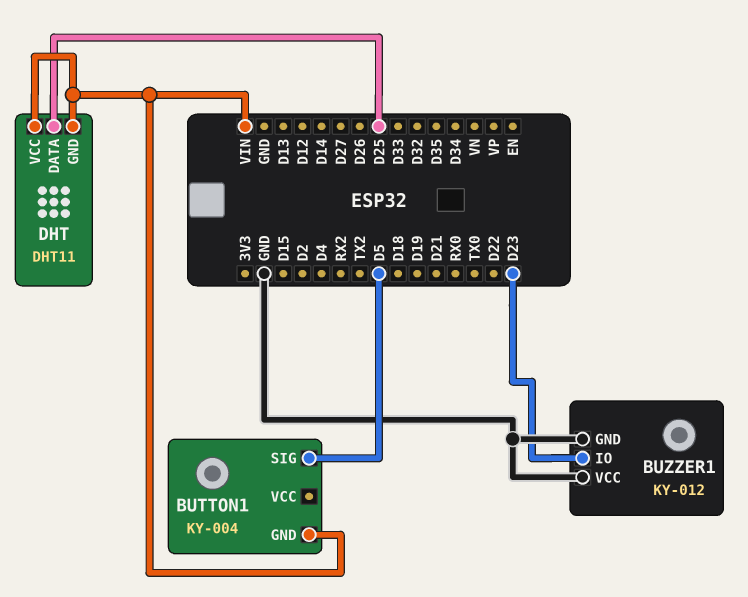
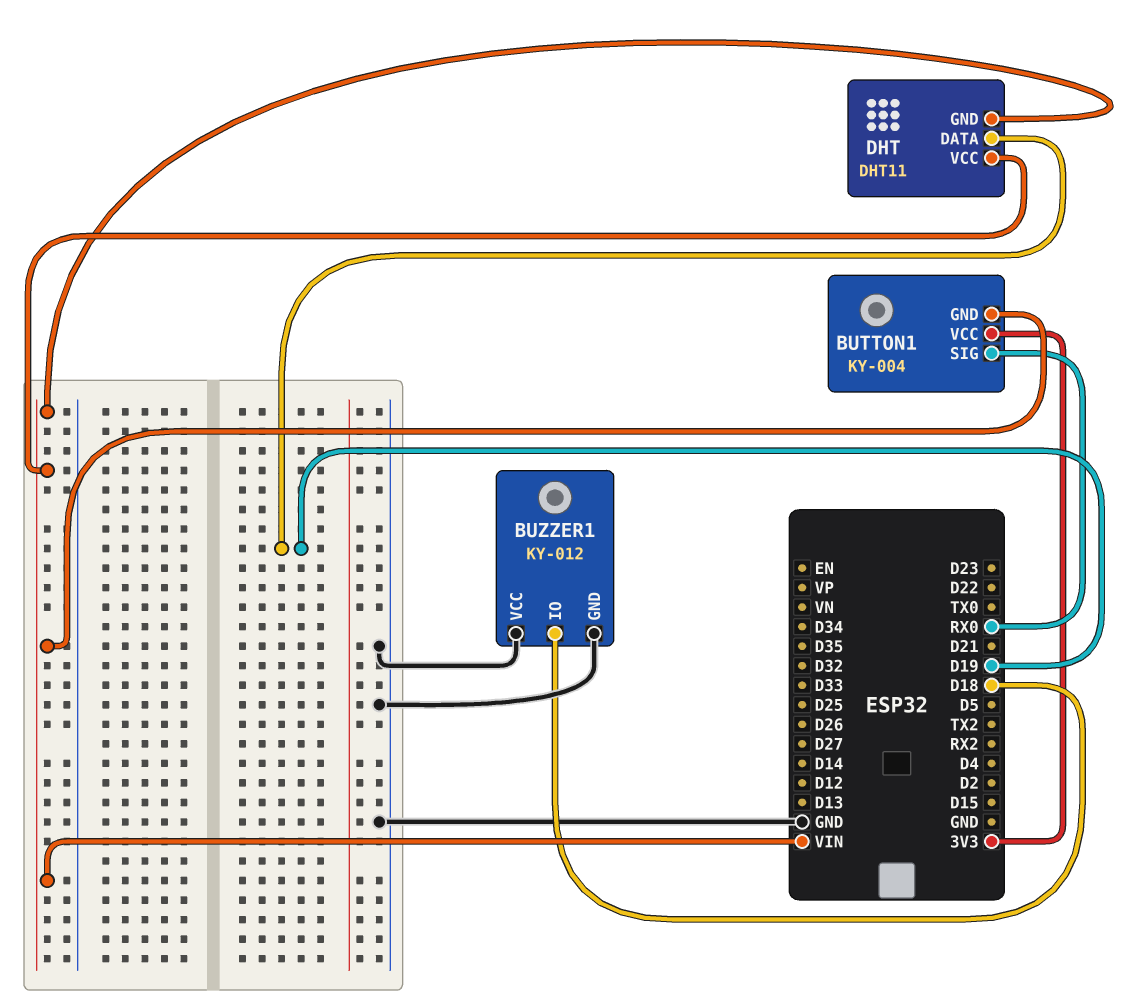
BUTTON1 pin SIG: D5 -> RX0
BUTTON1 pin VCC: none -> 3V3
BUZZER1 pin IO: D23 -> D18
DHT pin DATA: D25 -> D19

